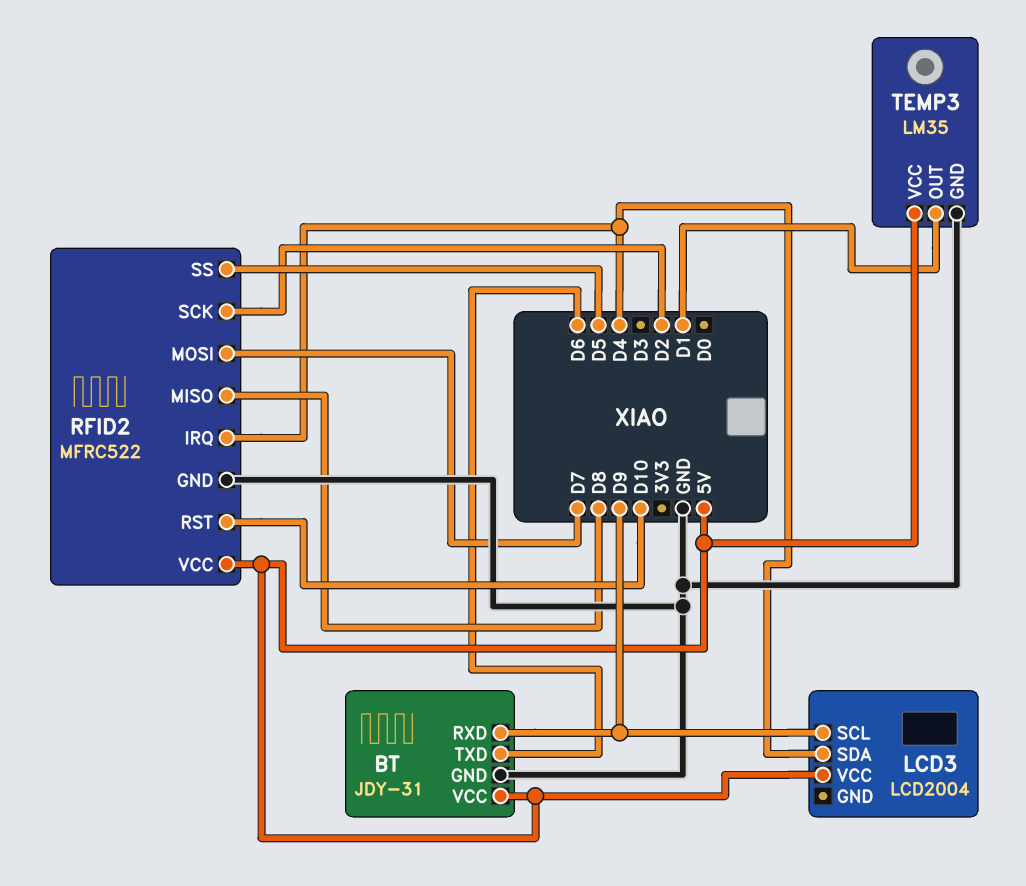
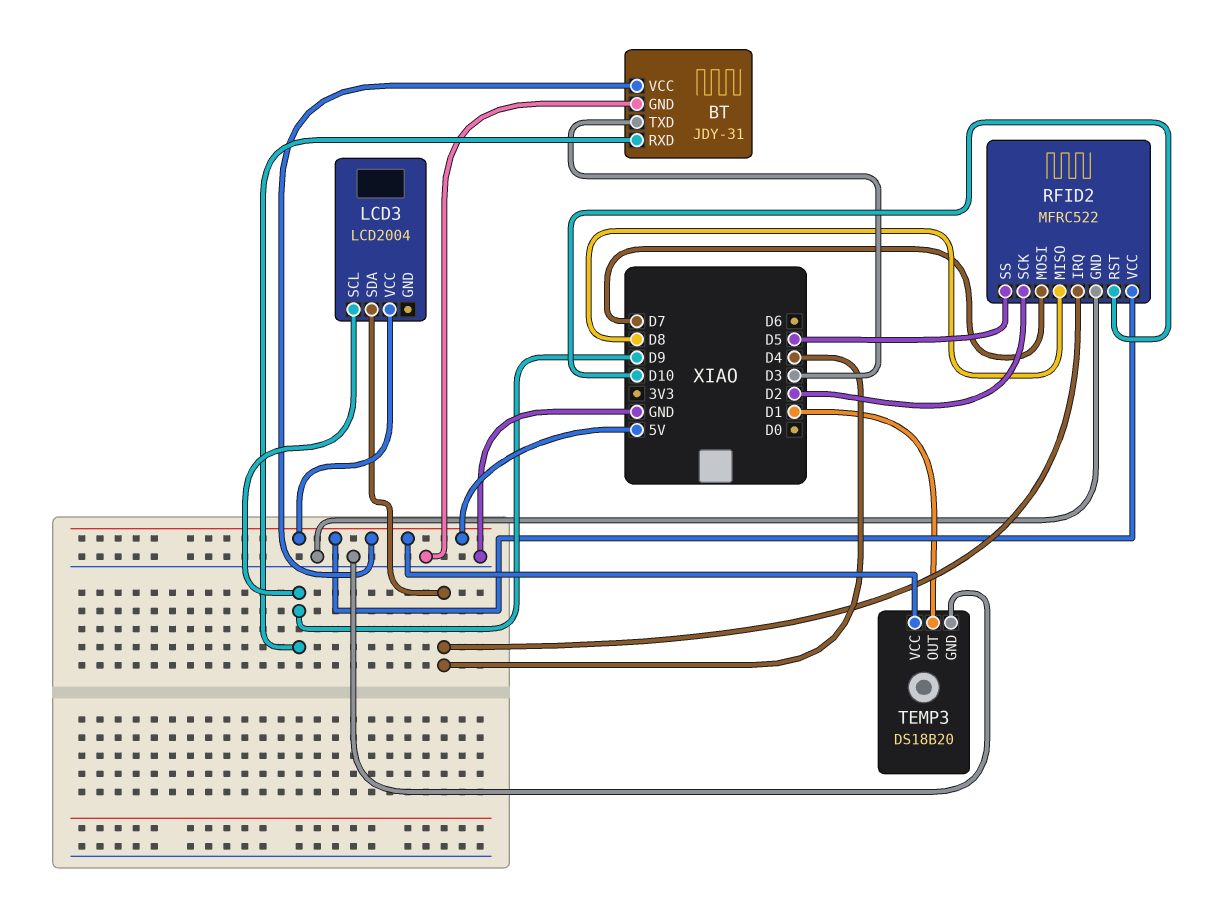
BT pin TXD: D6 -> D3
TEMP3: LM35 -> DS18B20

